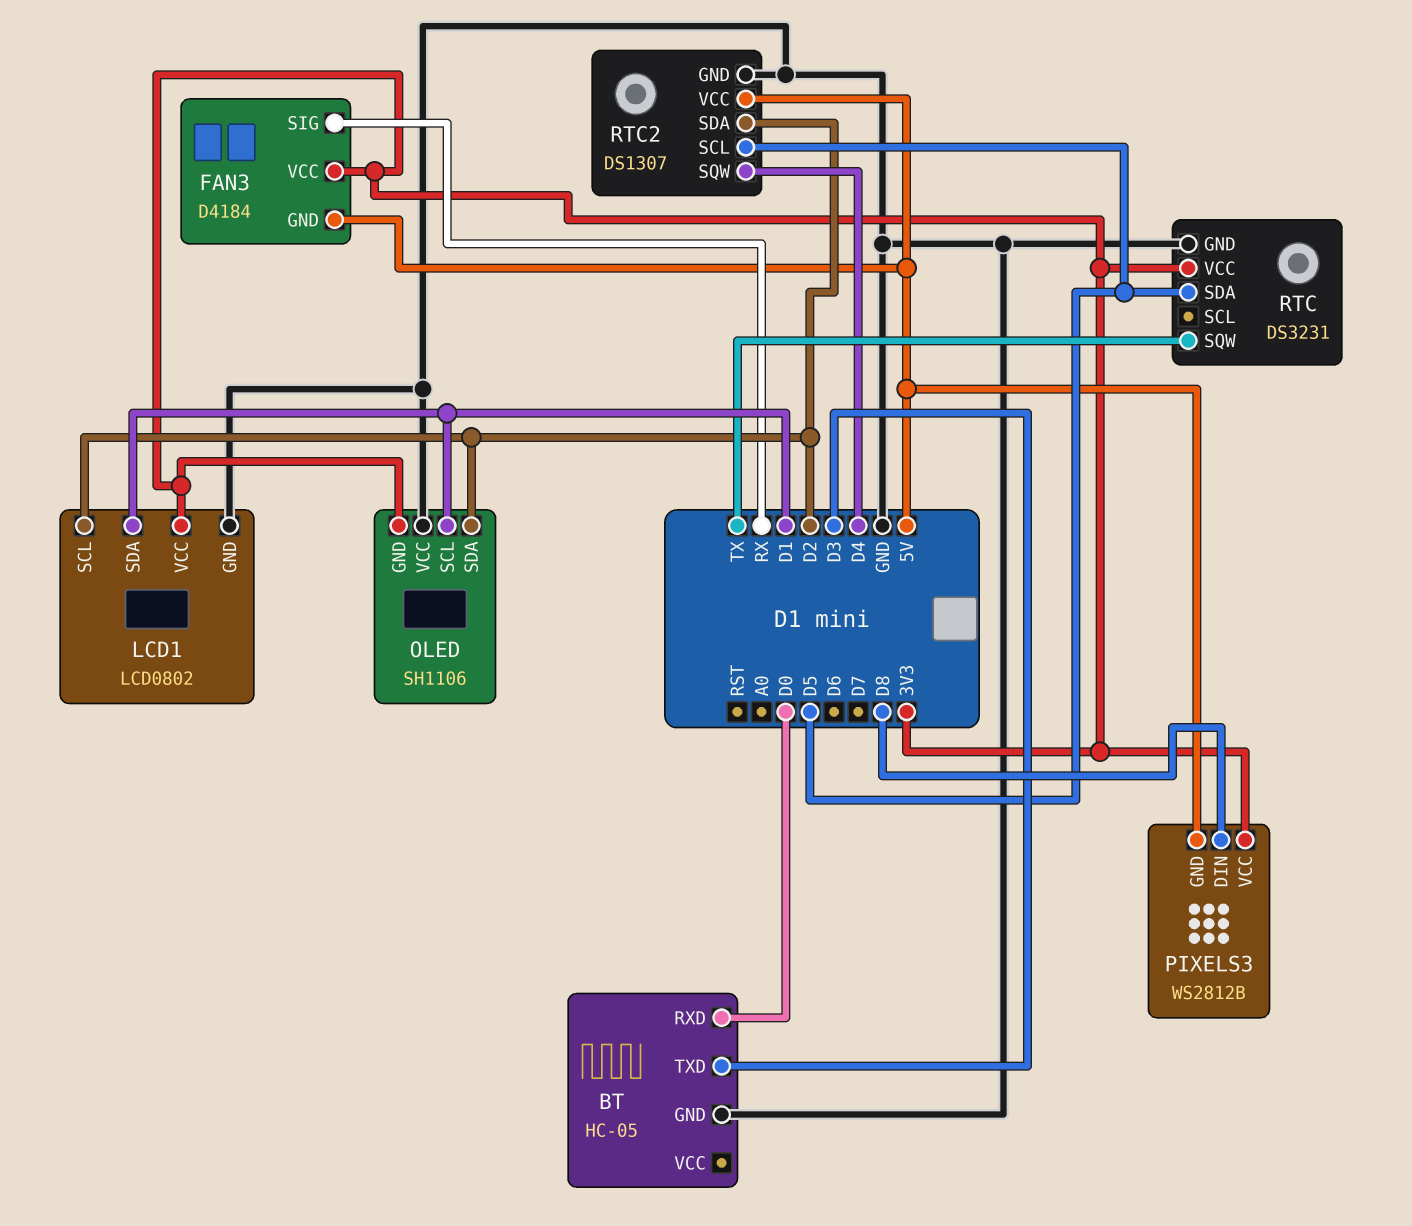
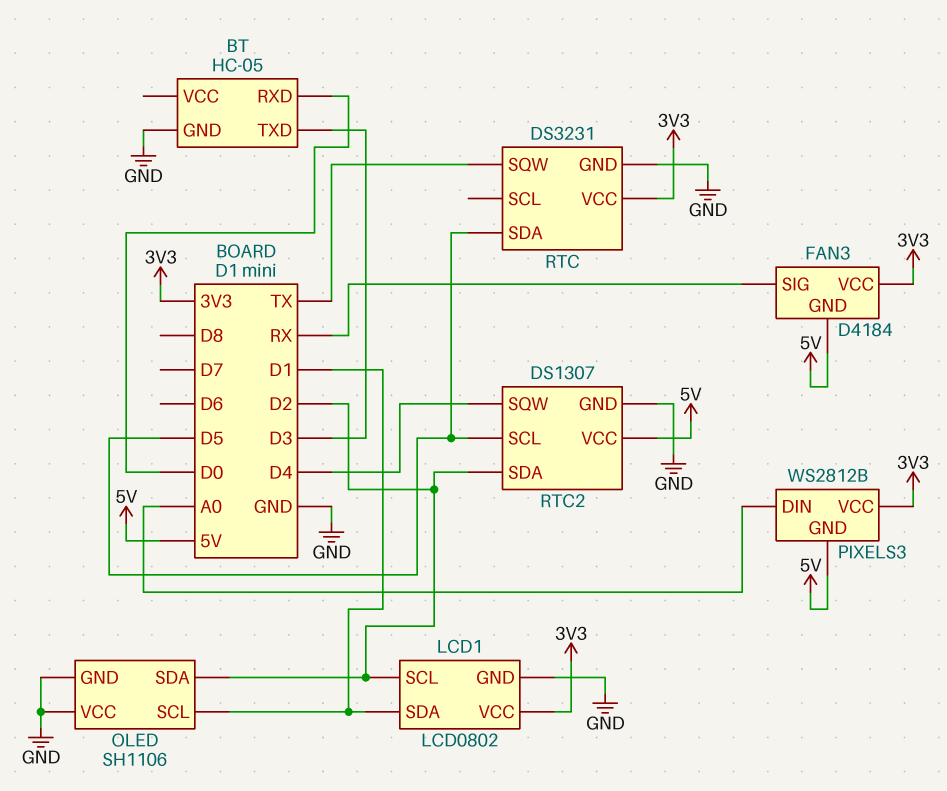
OLED pin GND: 3V3 -> GND
PIXELS3 pin DIN: D8 -> A0

